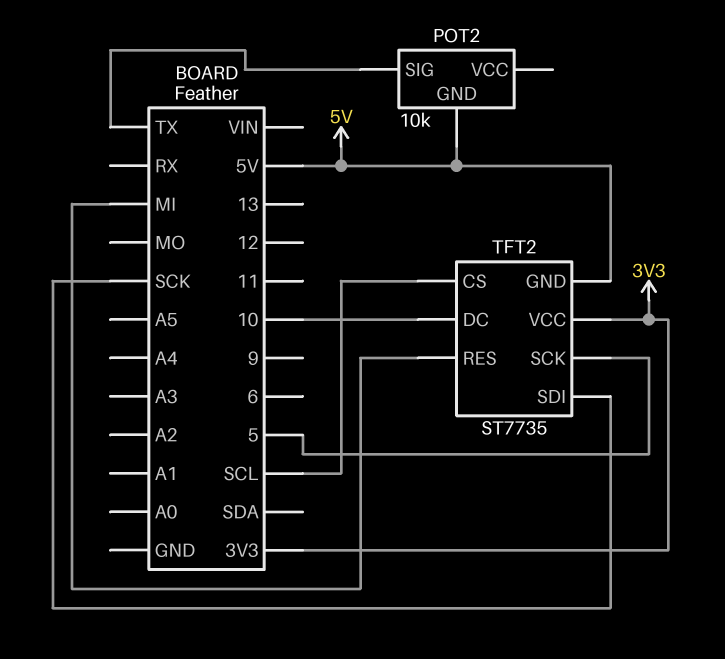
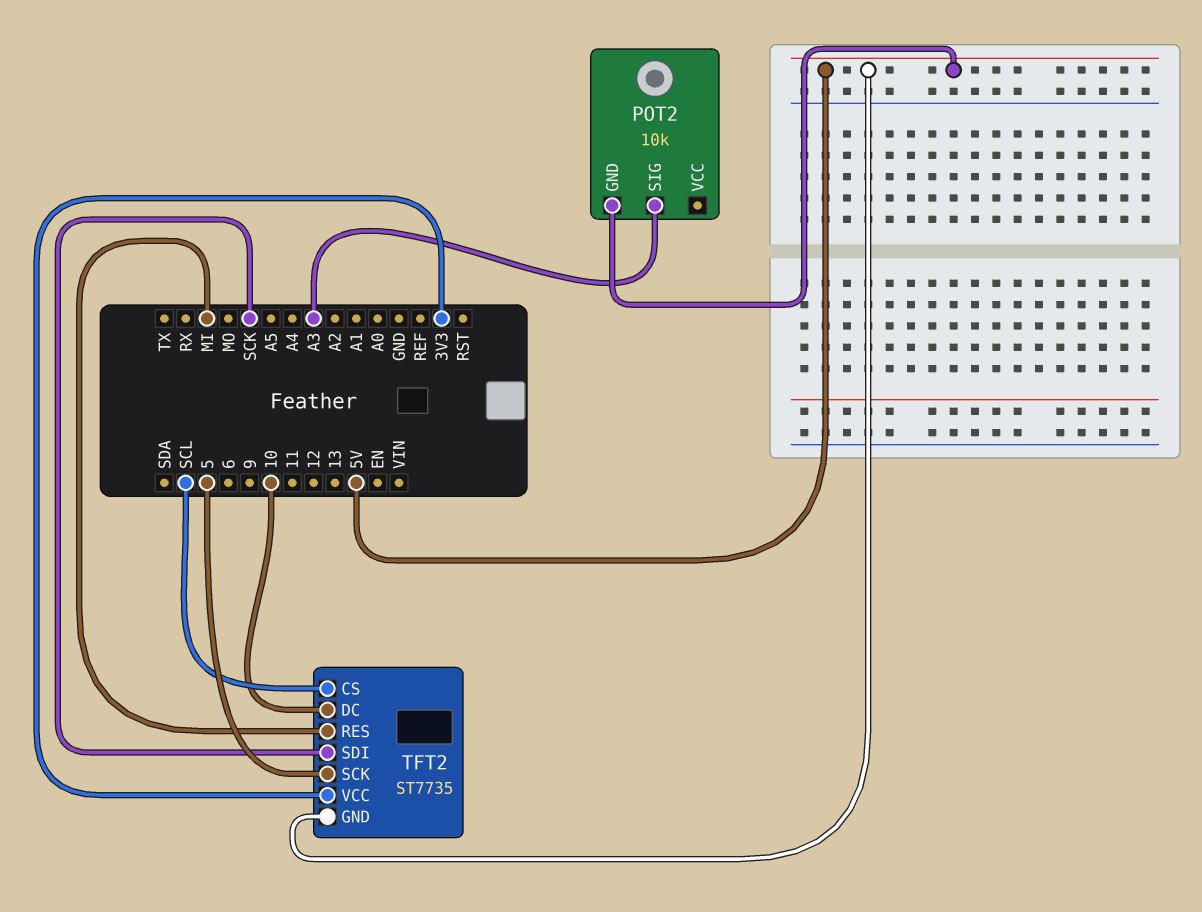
POT2 pin SIG: TX -> A3

